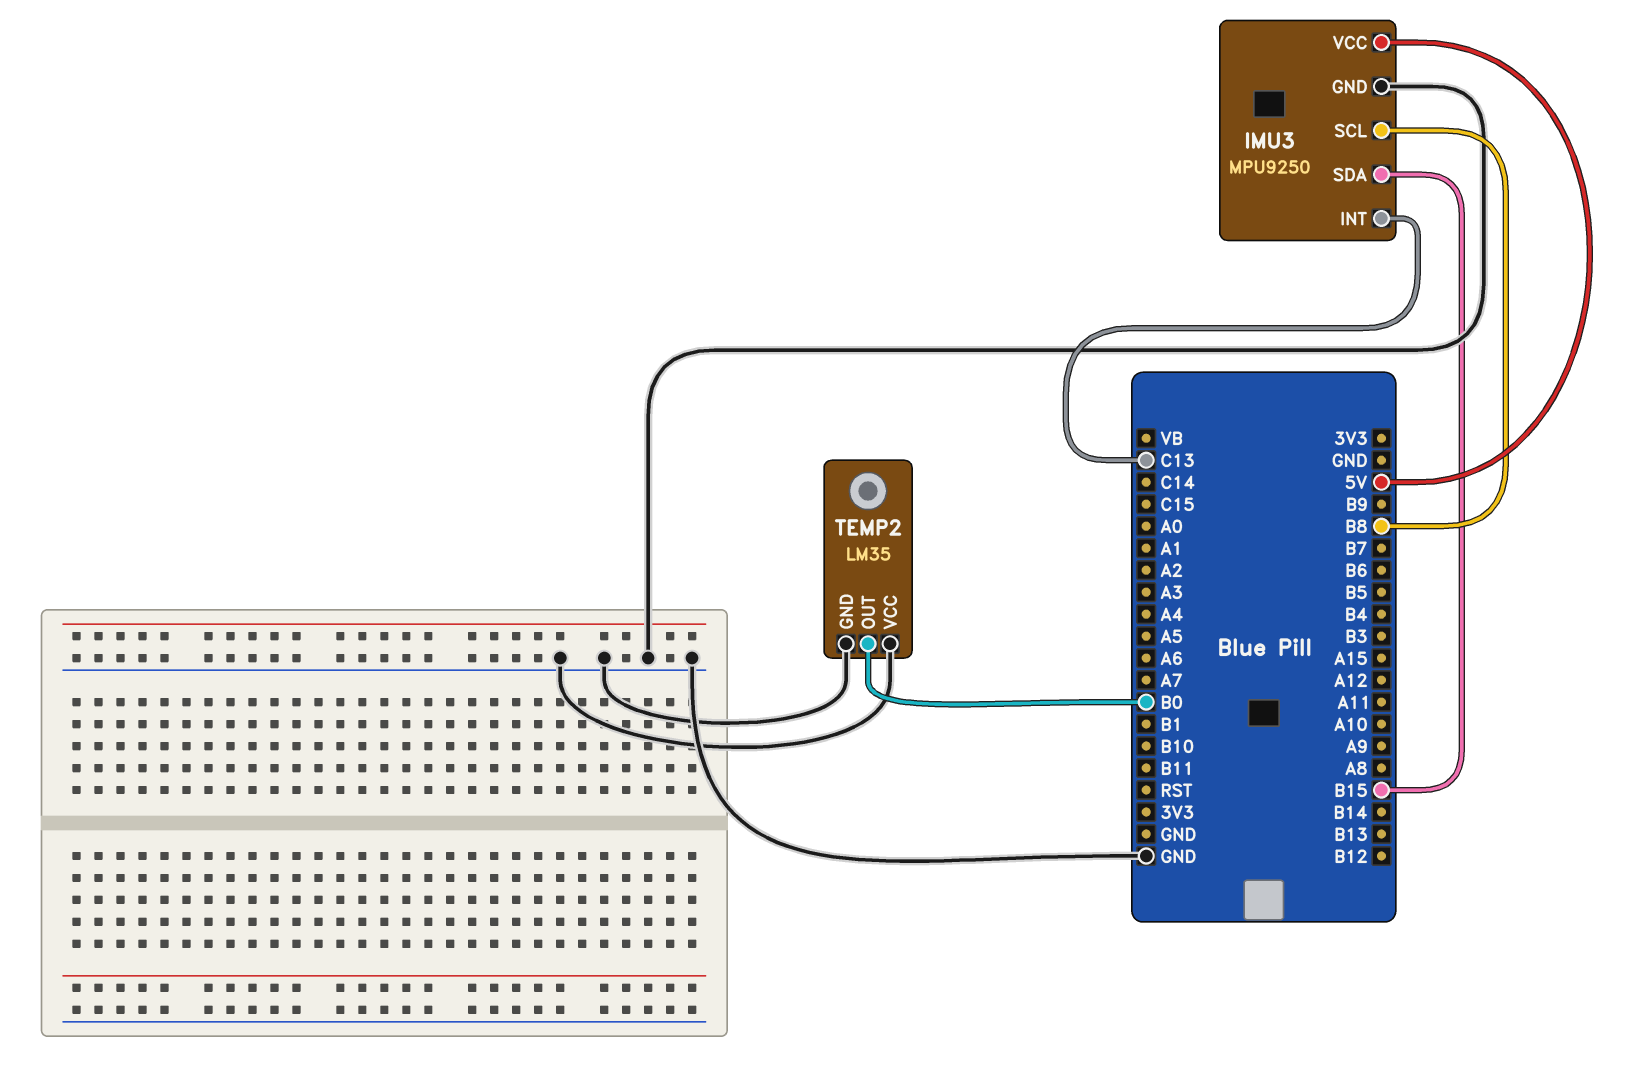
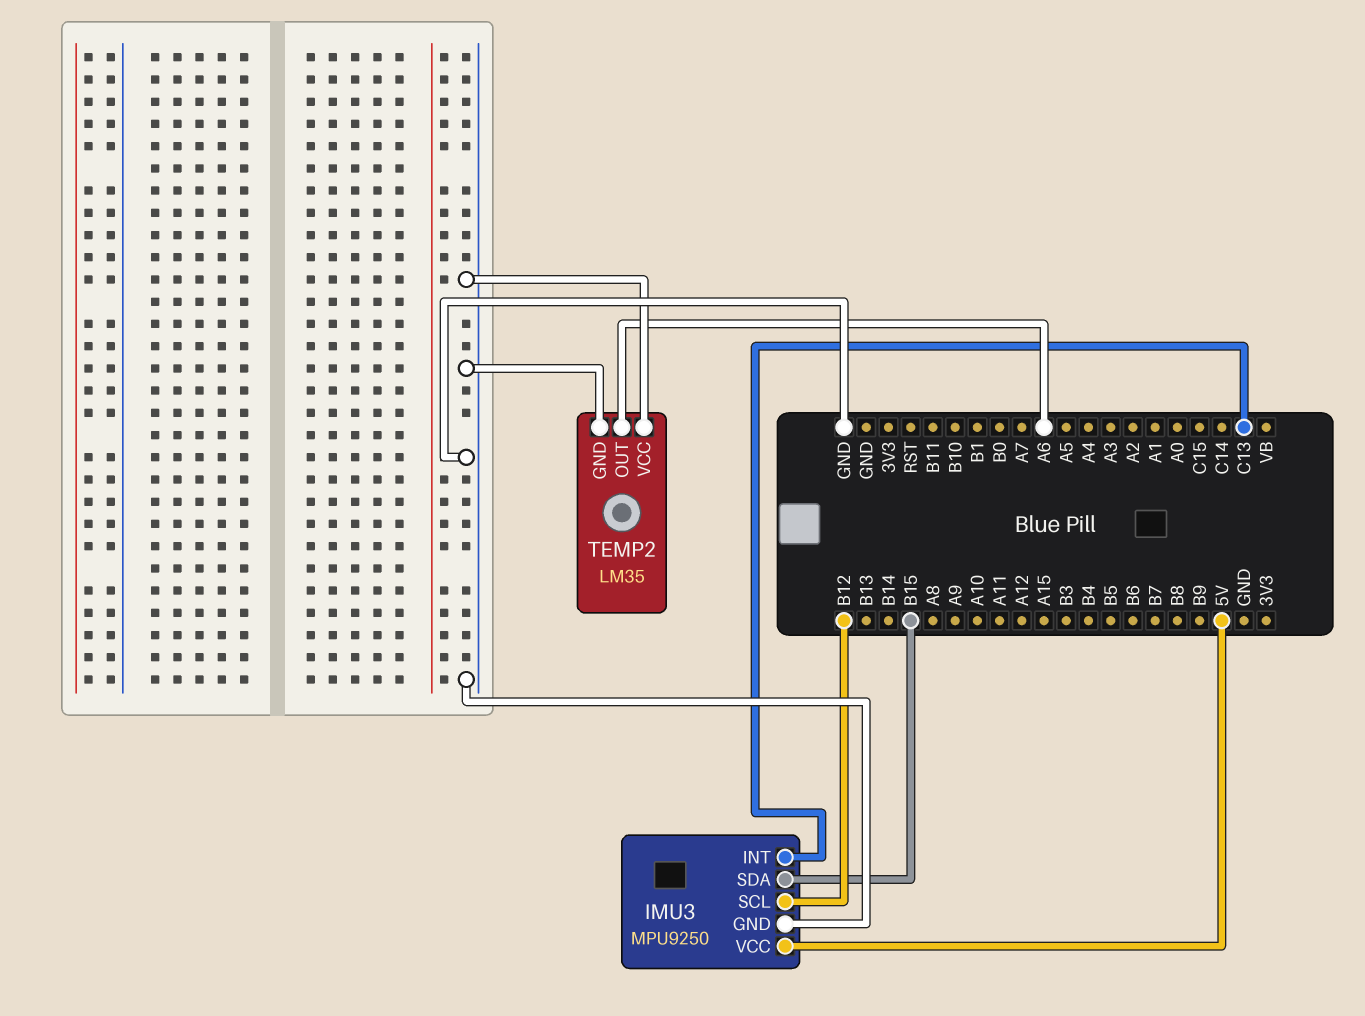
IMU3 pin SCL: B8 -> B12
TEMP2 pin OUT: B0 -> A6

